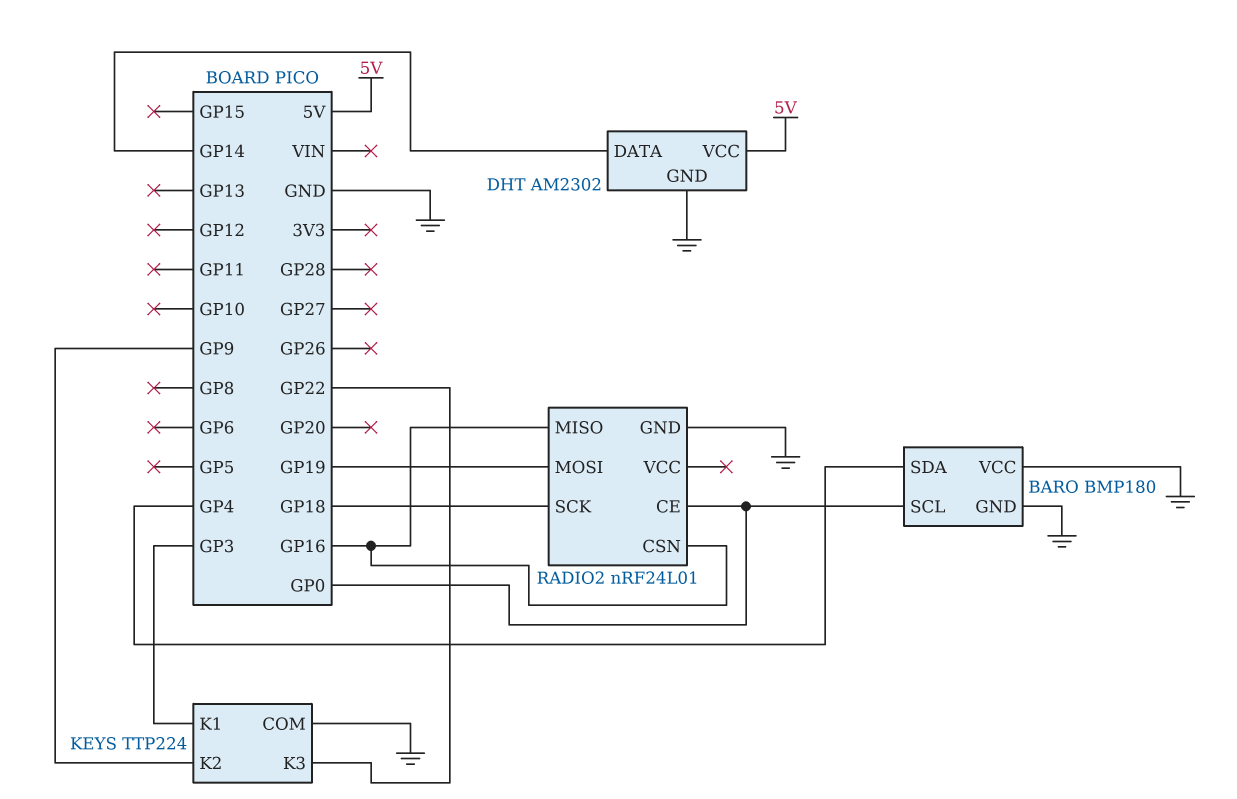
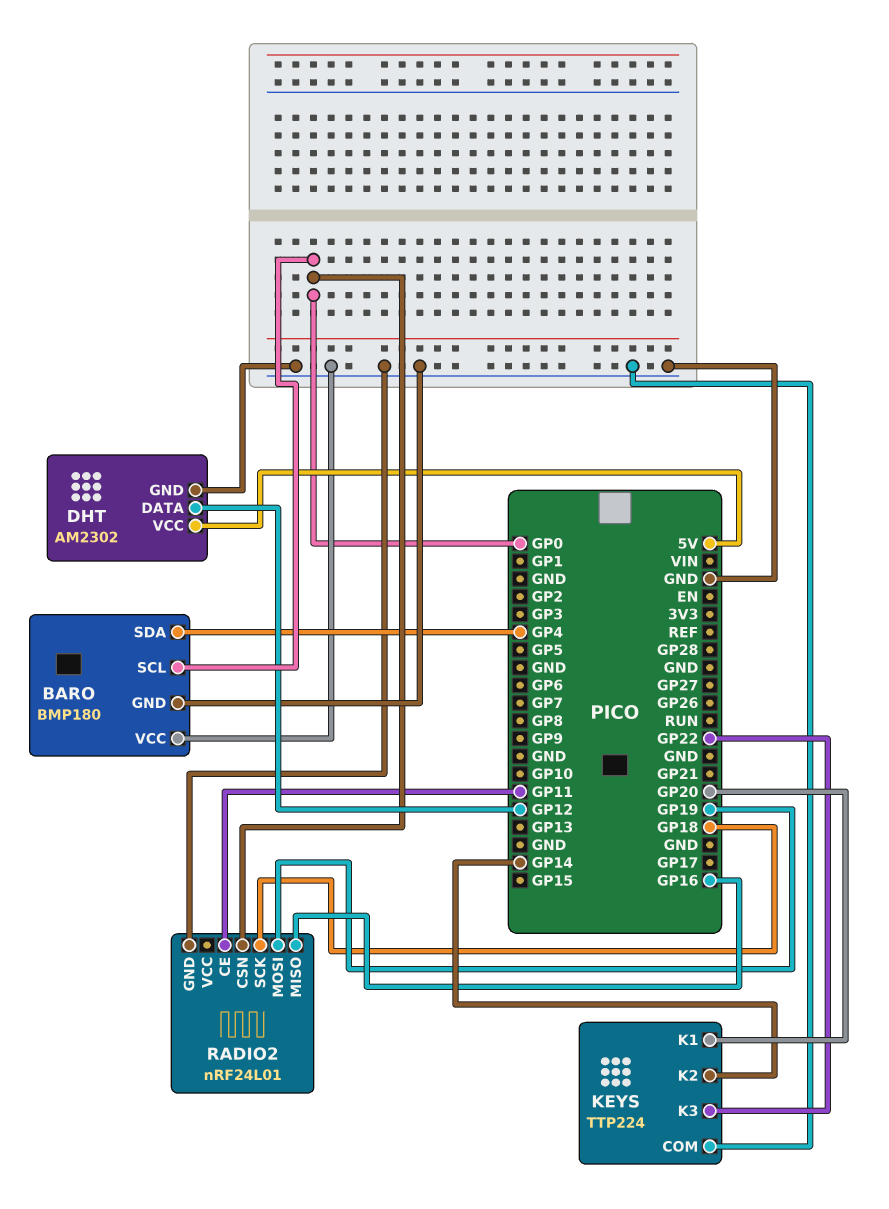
DHT pin DATA: GP14 -> GP12
KEYS pin K1: GP3 -> GP20
KEYS pin K2: GP9 -> GP14
RADIO2 pin CE: GP0 -> GP11
RADIO2 pin CSN: GP16 -> GP0

